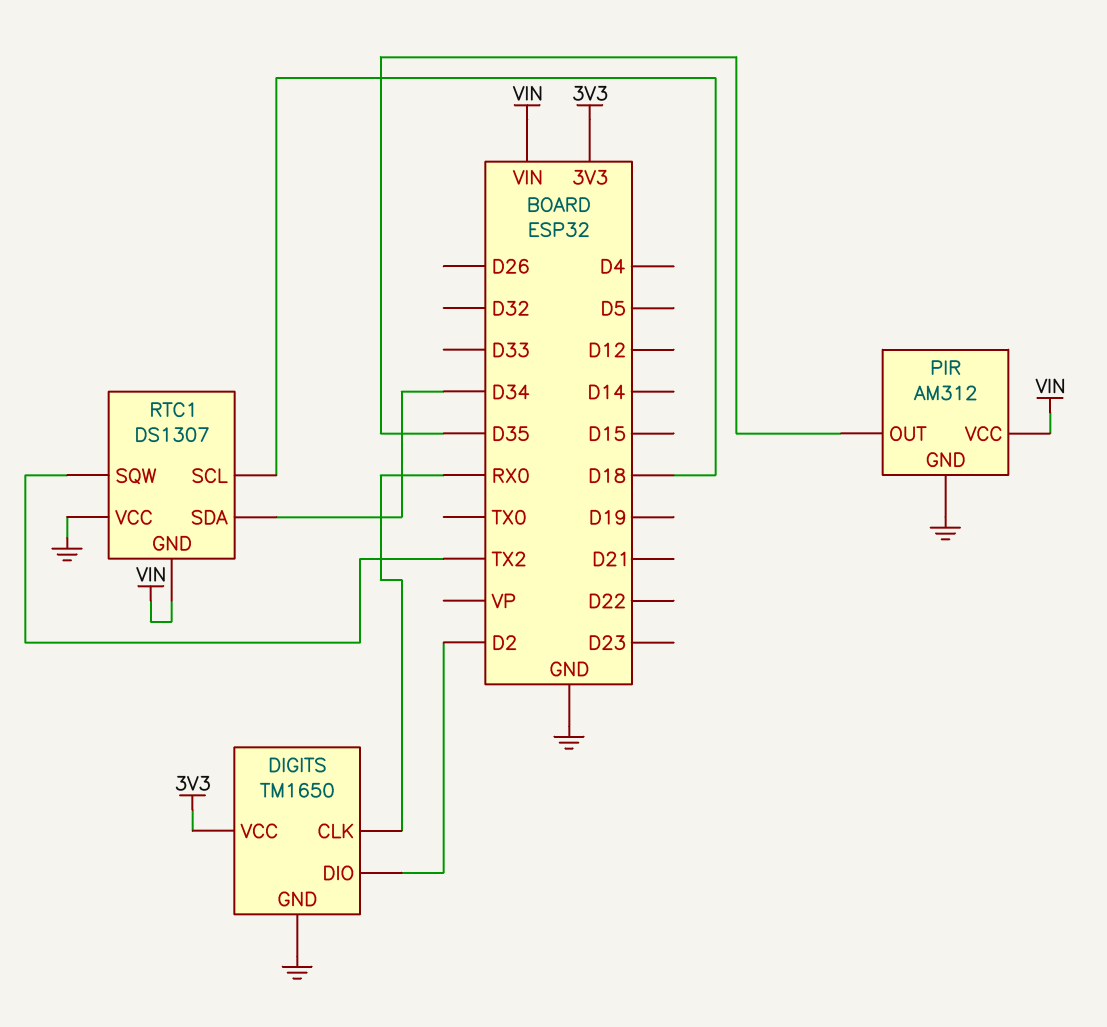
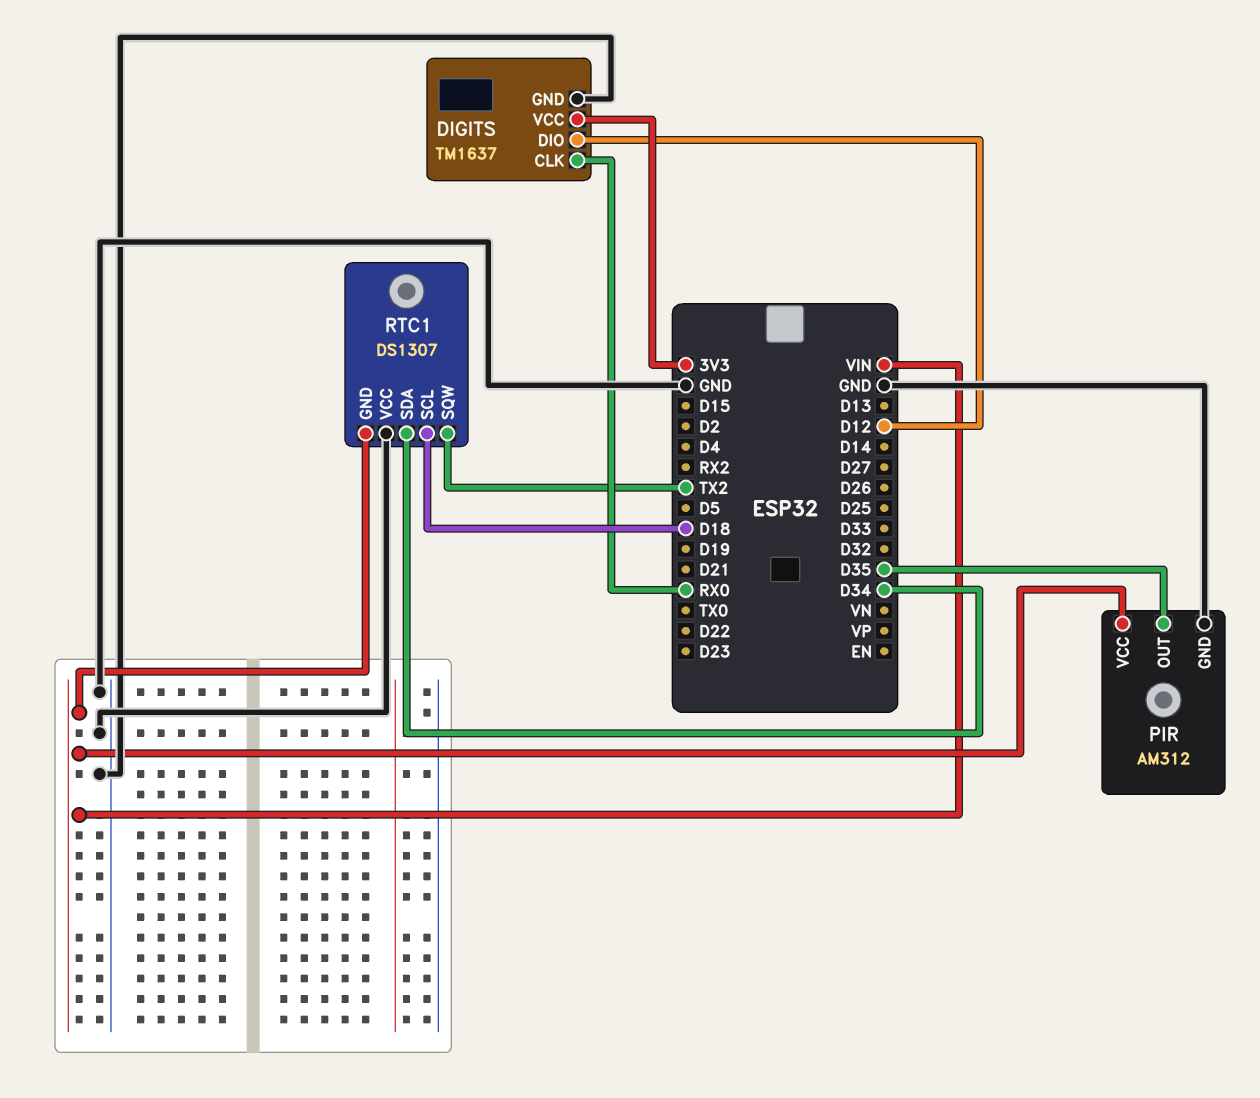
DIGITS: TM1650 -> TM1637
DIGITS pin DIO: D2 -> D12

